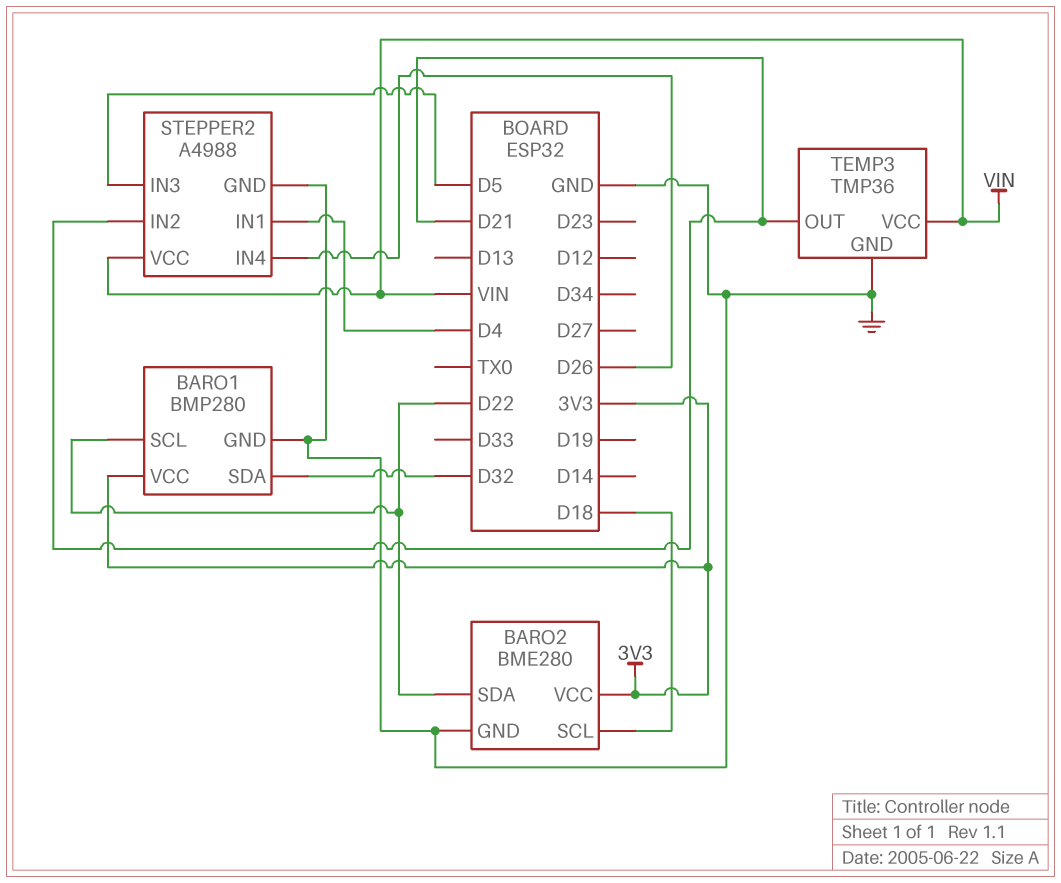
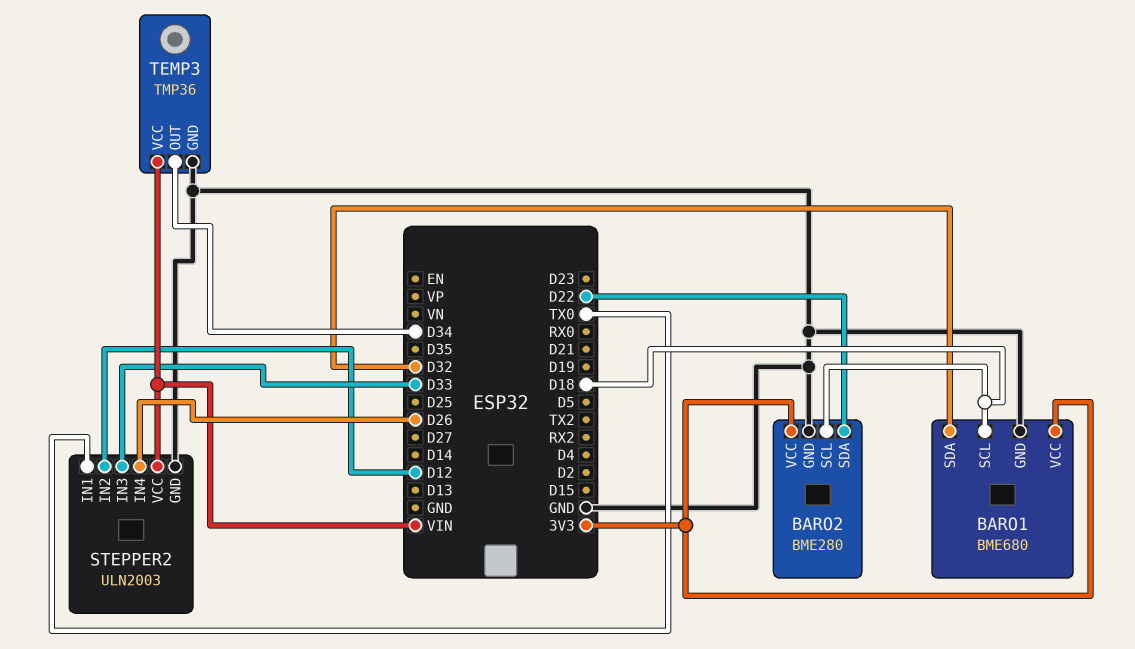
BARO1: BMP280 -> BME680
BARO1 pin SCL: D22 -> D18
STEPPER2: A4988 -> ULN2003
STEPPER2 pin IN1: D4 -> TX0
STEPPER2 pin IN2: D21 -> D12
STEPPER2 pin IN3: D5 -> D33
TEMP3 pin OUT: D21 -> D34

